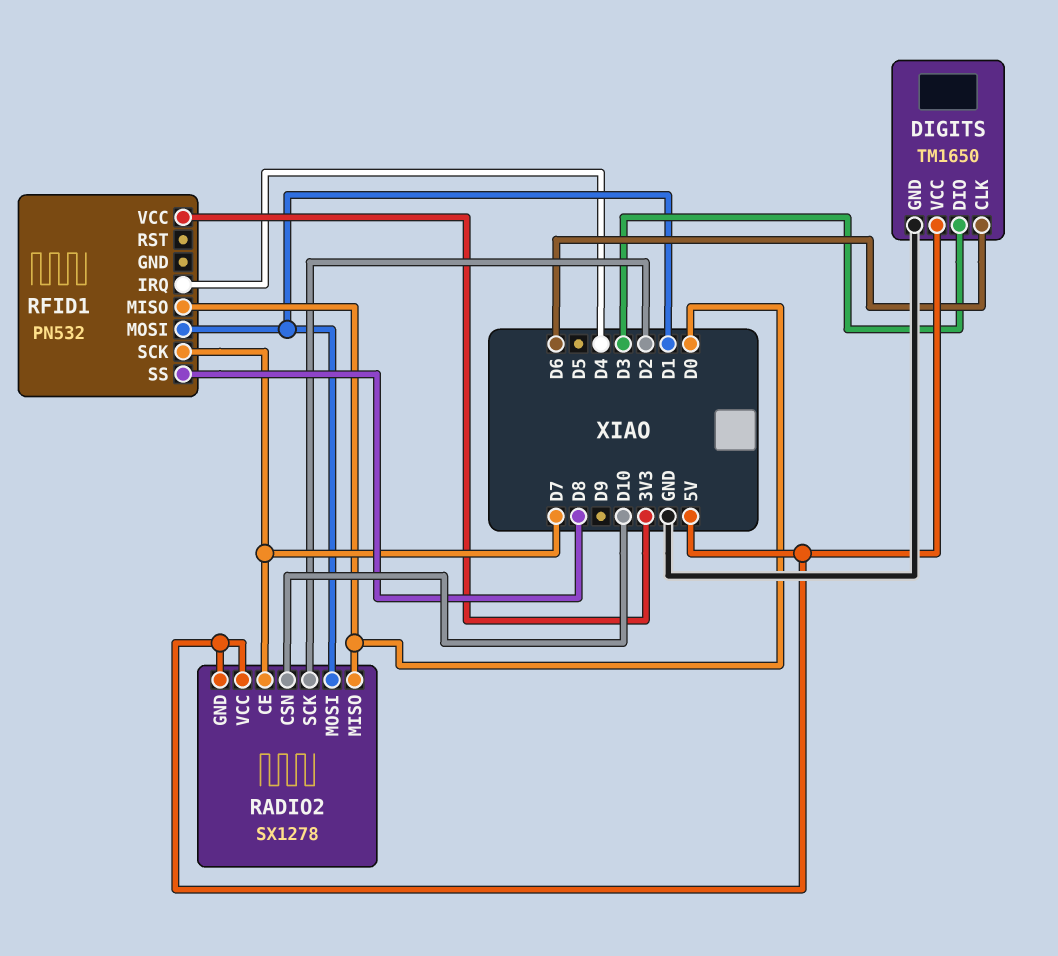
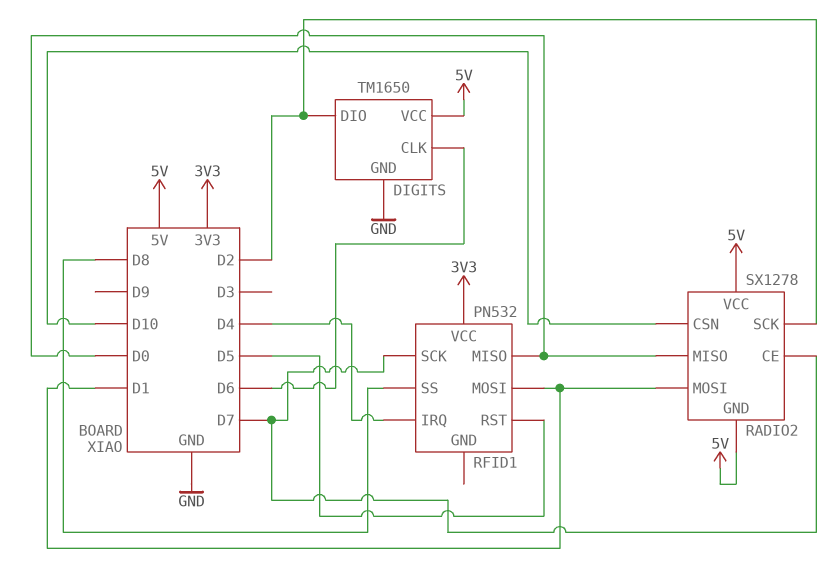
DIGITS pin DIO: D3 -> D2
RFID1 pin RST: none -> D5

